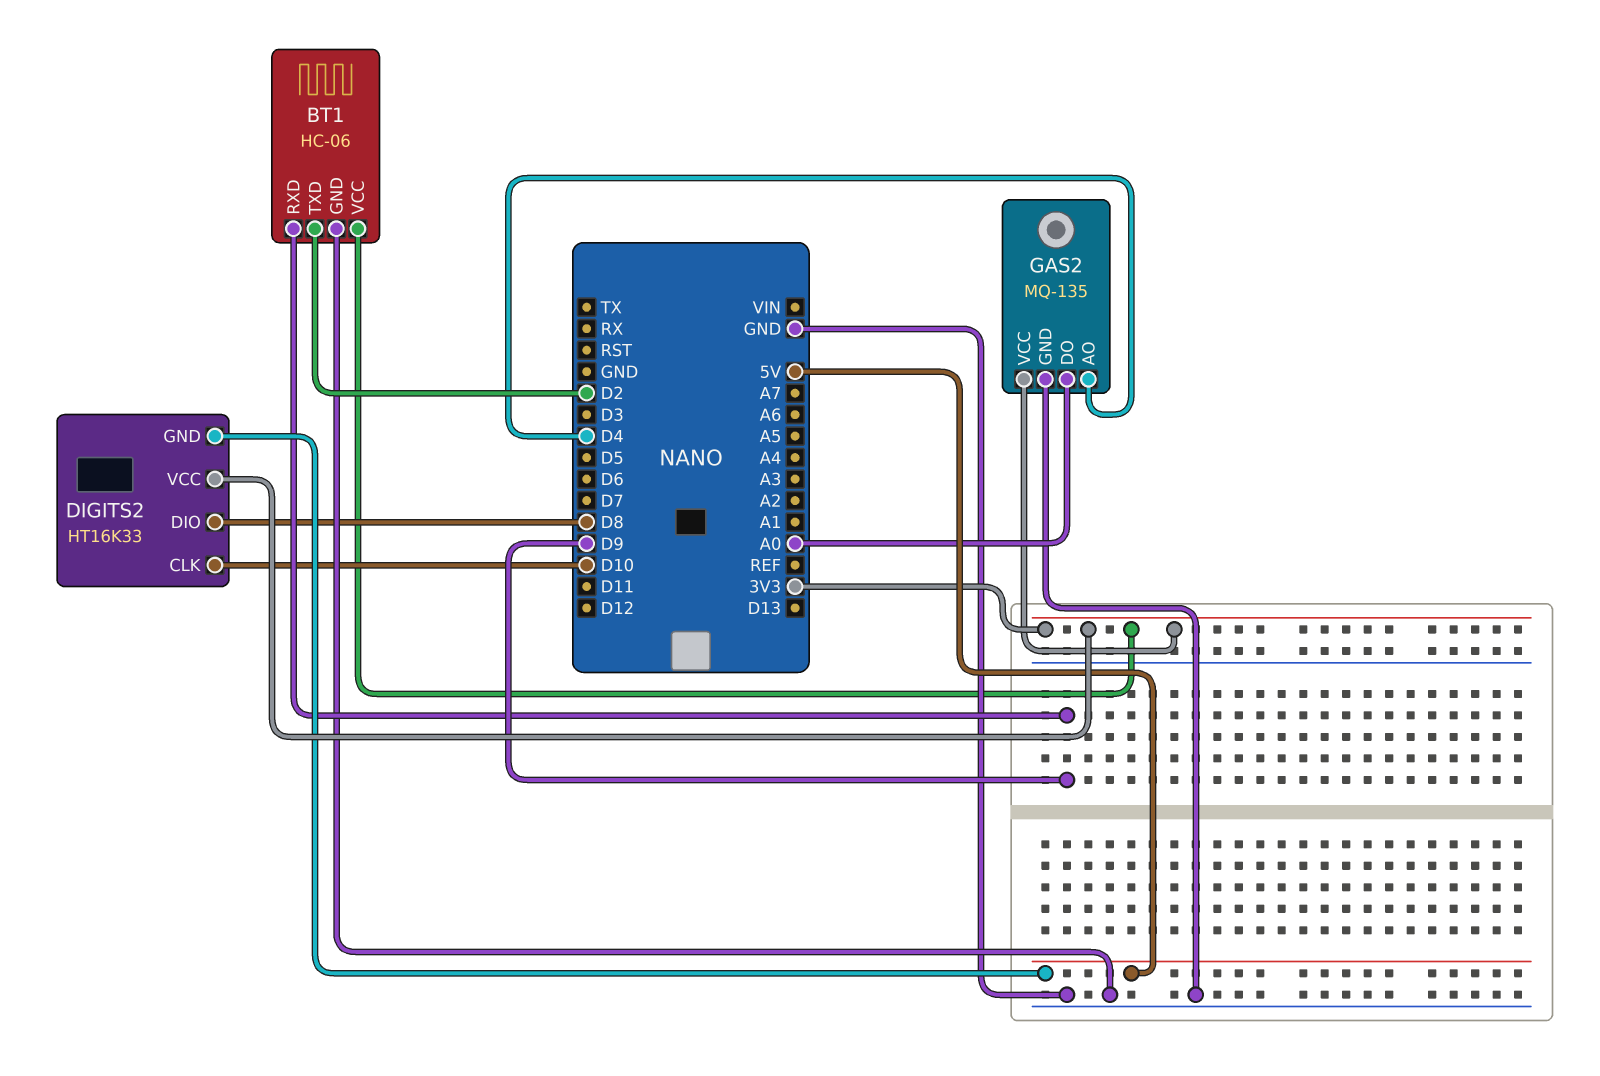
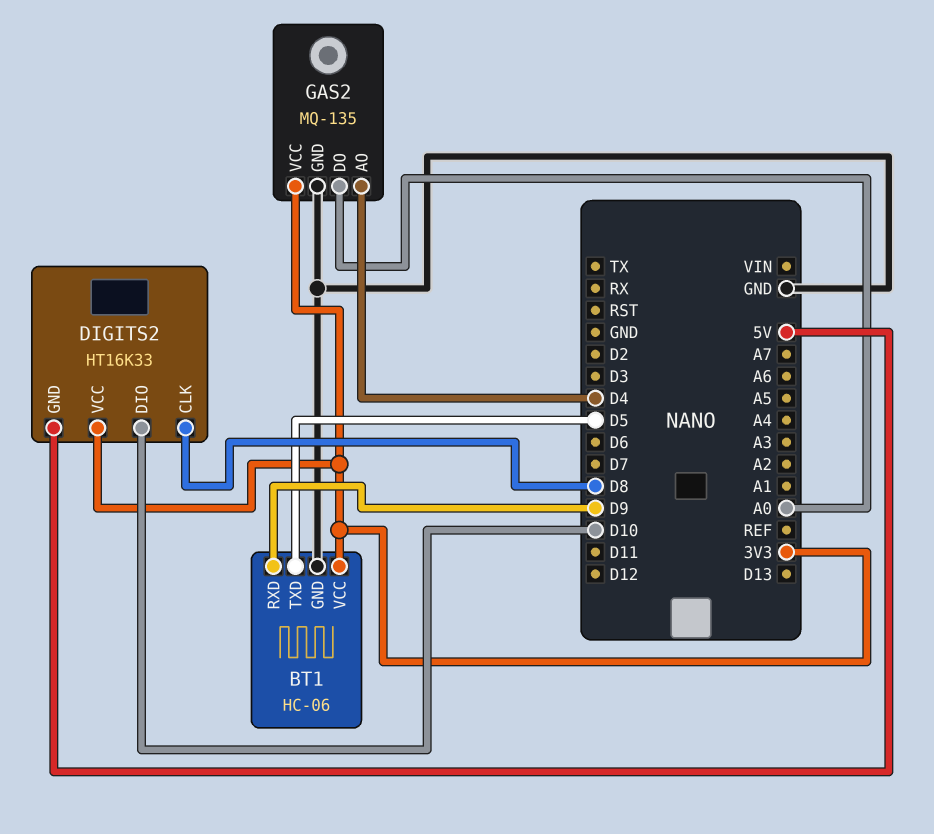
BT1 pin TXD: D2 -> D5
DIGITS2 pin CLK: D10 -> D8
DIGITS2 pin DIO: D8 -> D10

